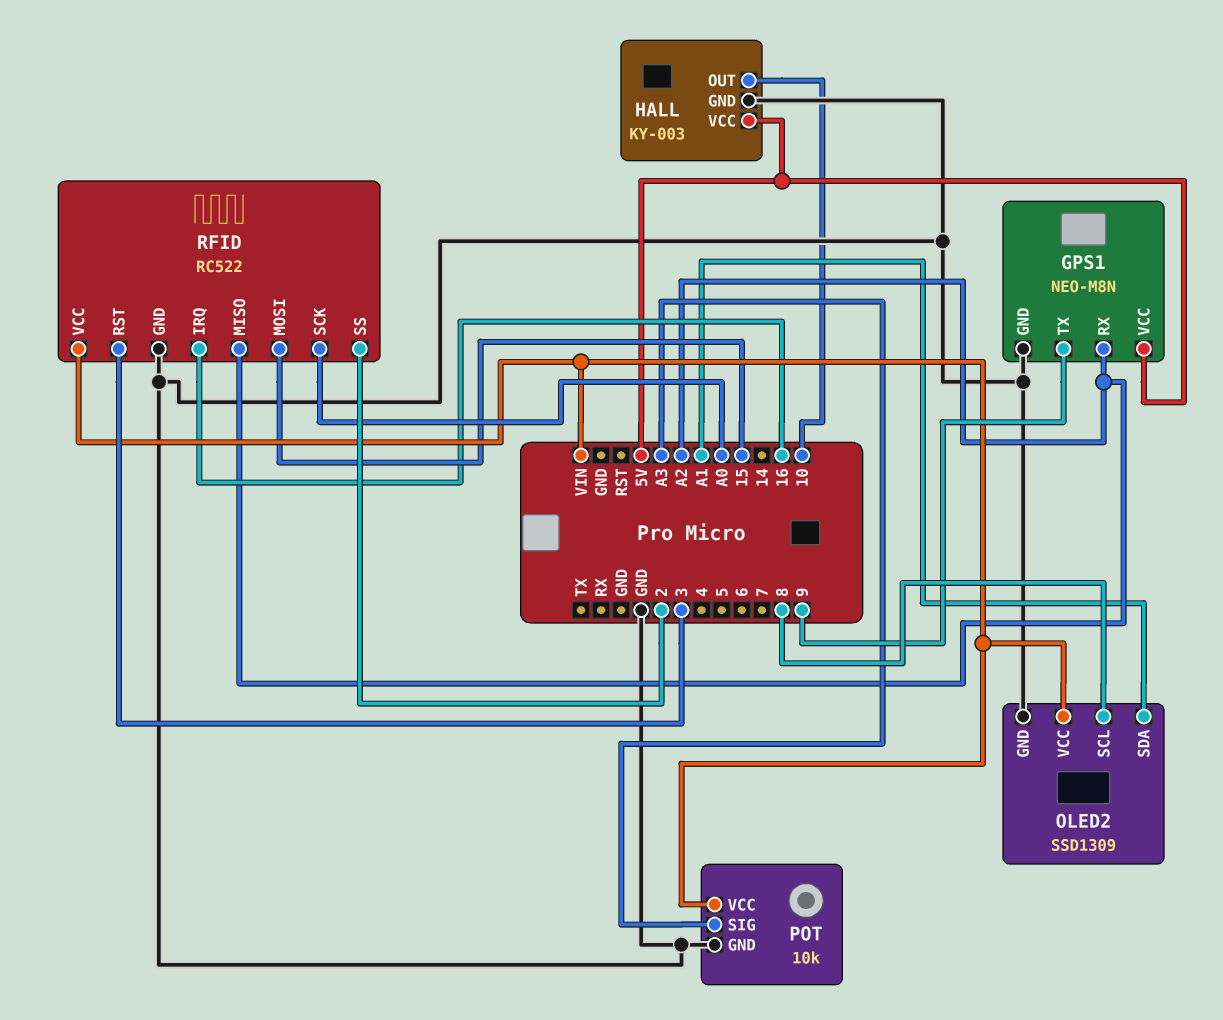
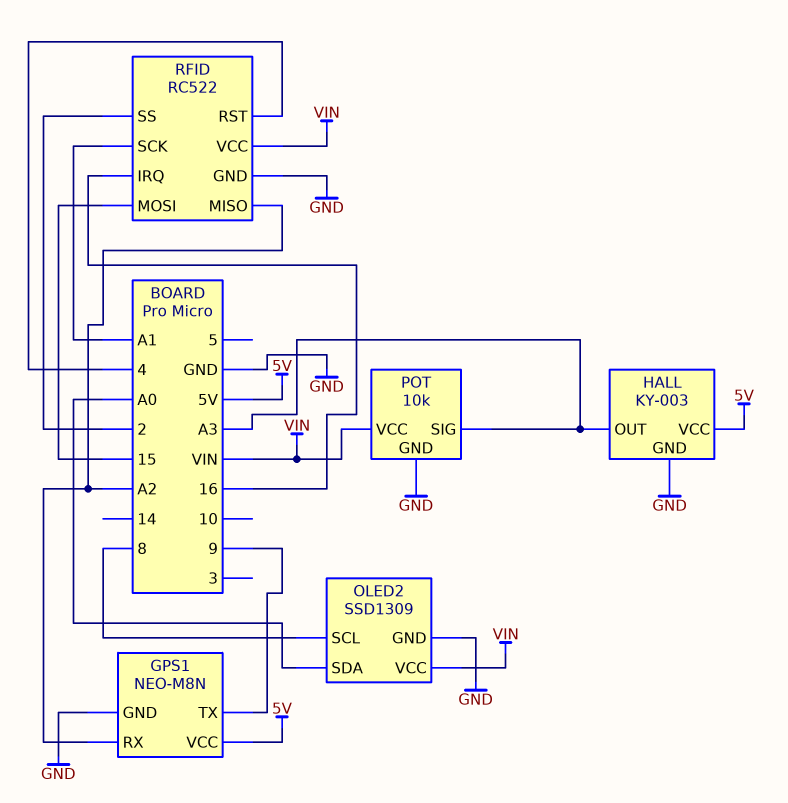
HALL pin OUT: 10 -> A3
OLED2 pin SDA: A1 -> A0
RFID pin RST: 3 -> 4
RFID pin SCK: A0 -> A1

